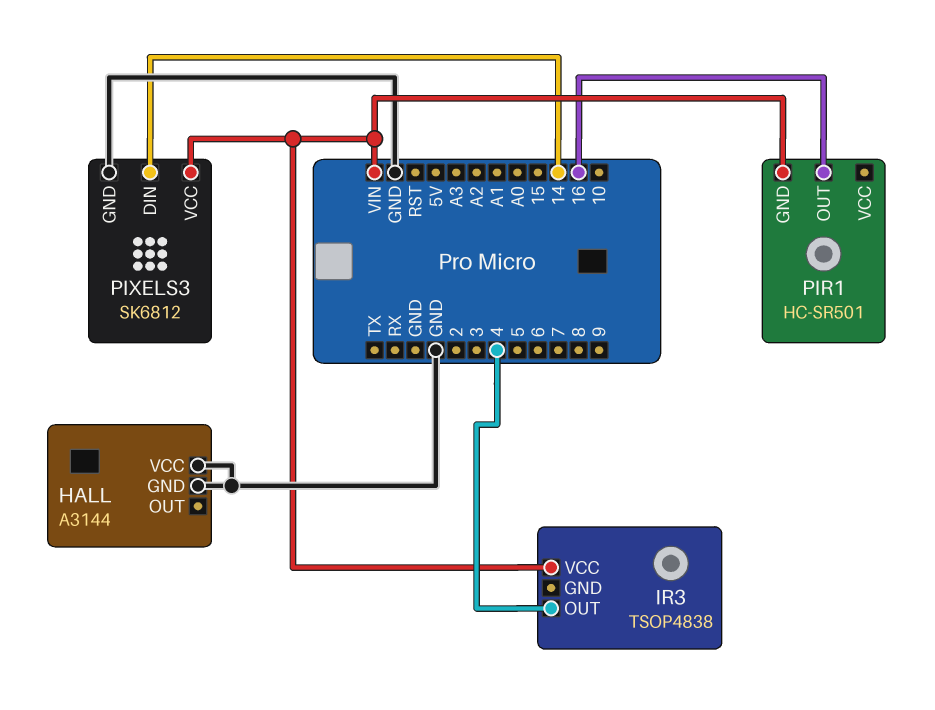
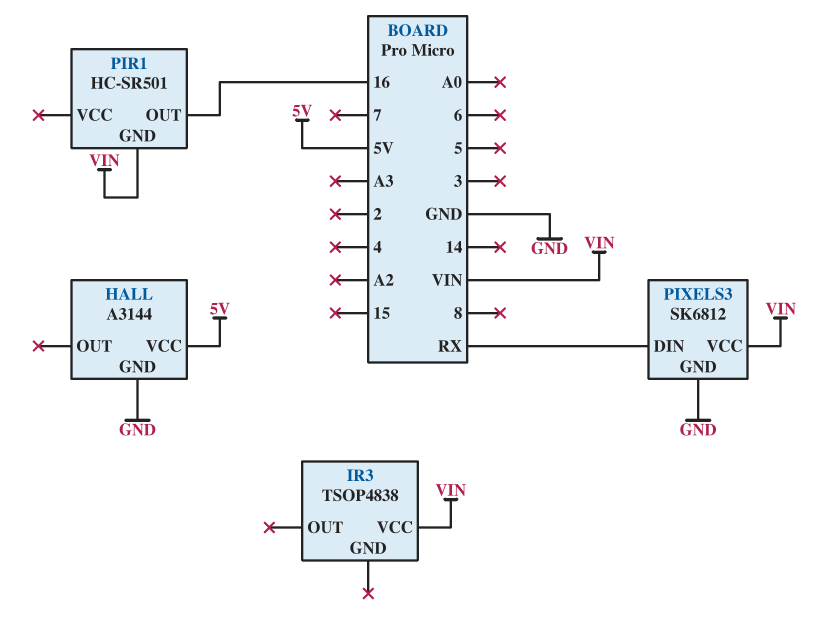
HALL pin VCC: GND -> 5V
IR3 pin OUT: 4 -> none
PIXELS3 pin DIN: 14 -> RX

